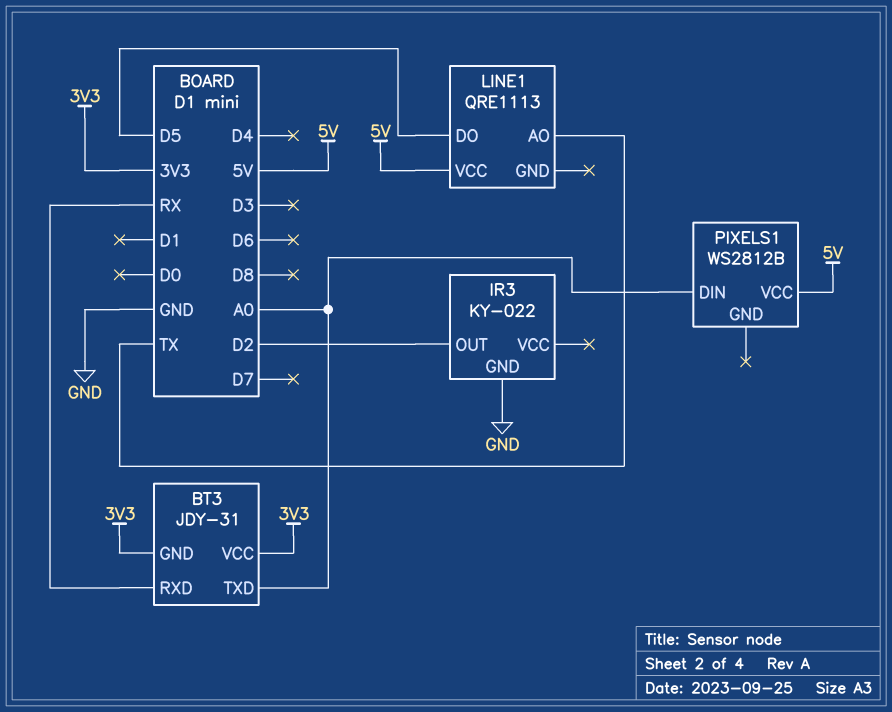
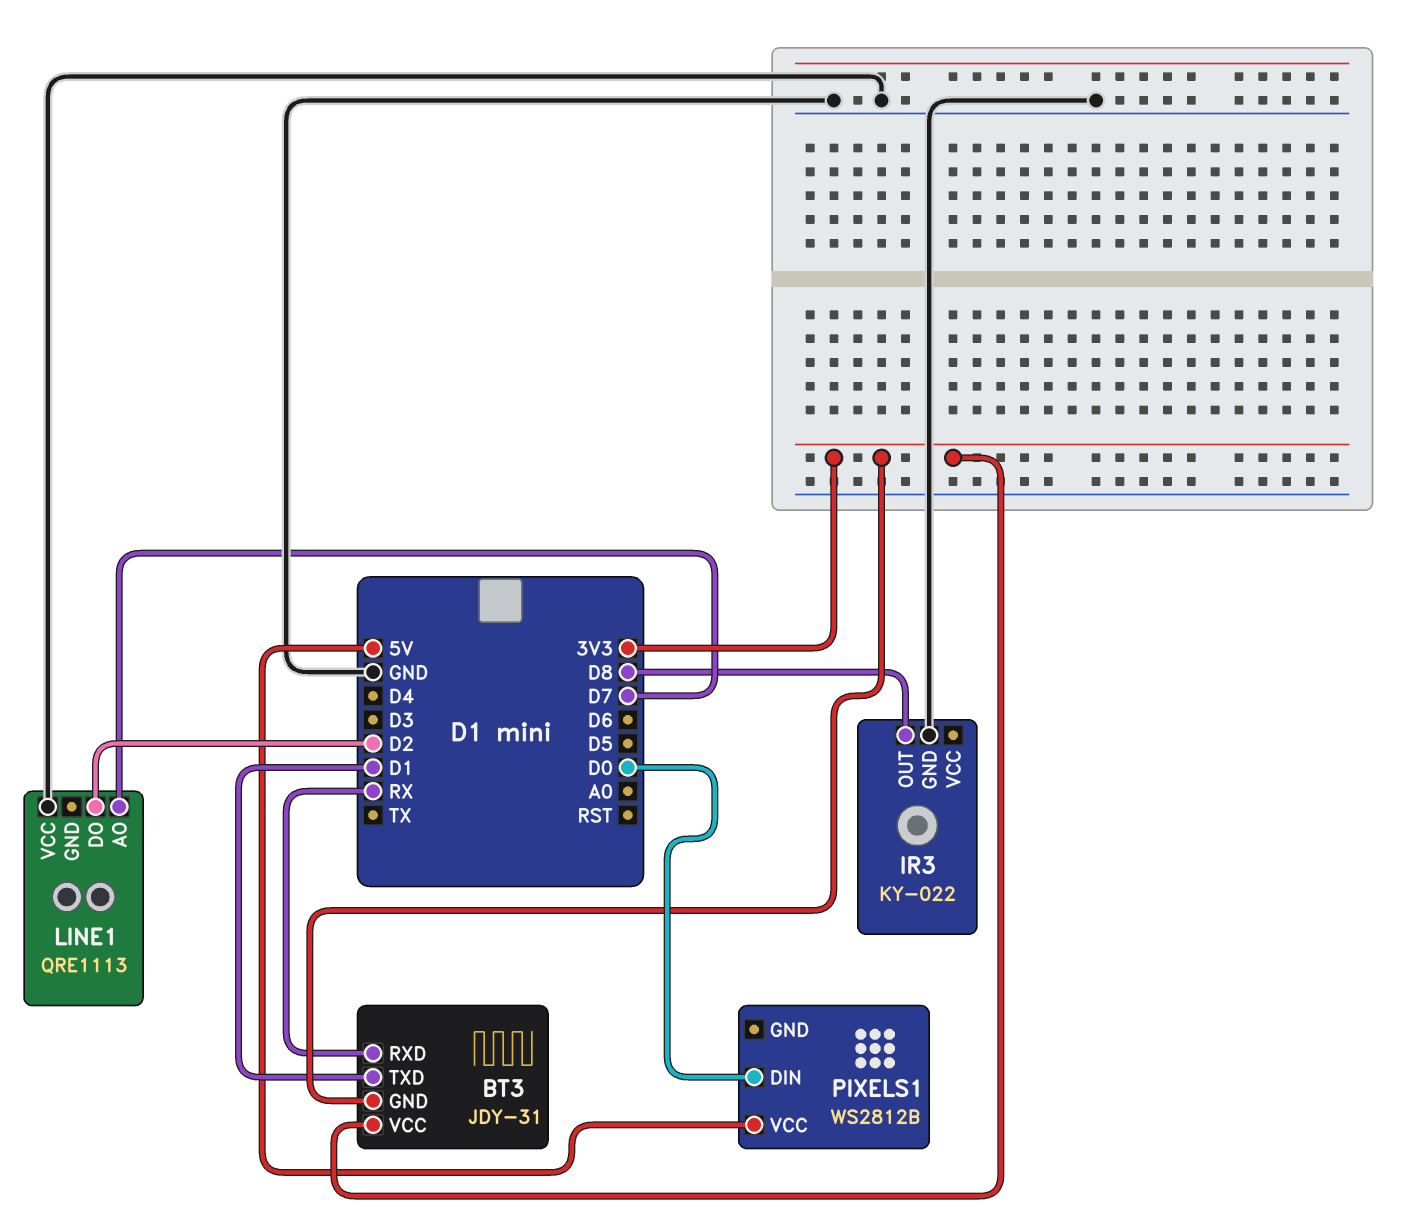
BT3 pin TXD: A0 -> D1
IR3 pin OUT: D2 -> D8
LINE1 pin AO: TX -> D7
LINE1 pin DO: D5 -> D2
LINE1 pin VCC: 5V -> GND
PIXELS1 pin DIN: A0 -> D0

